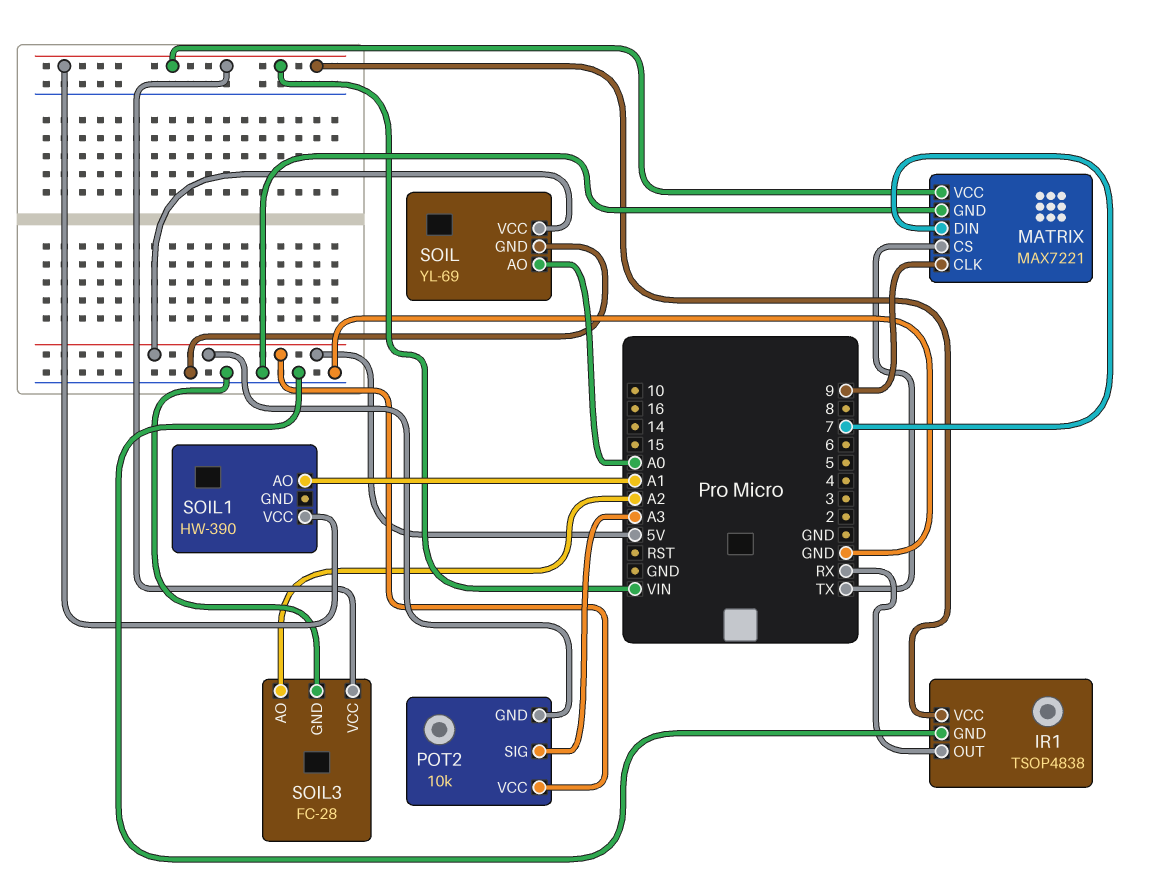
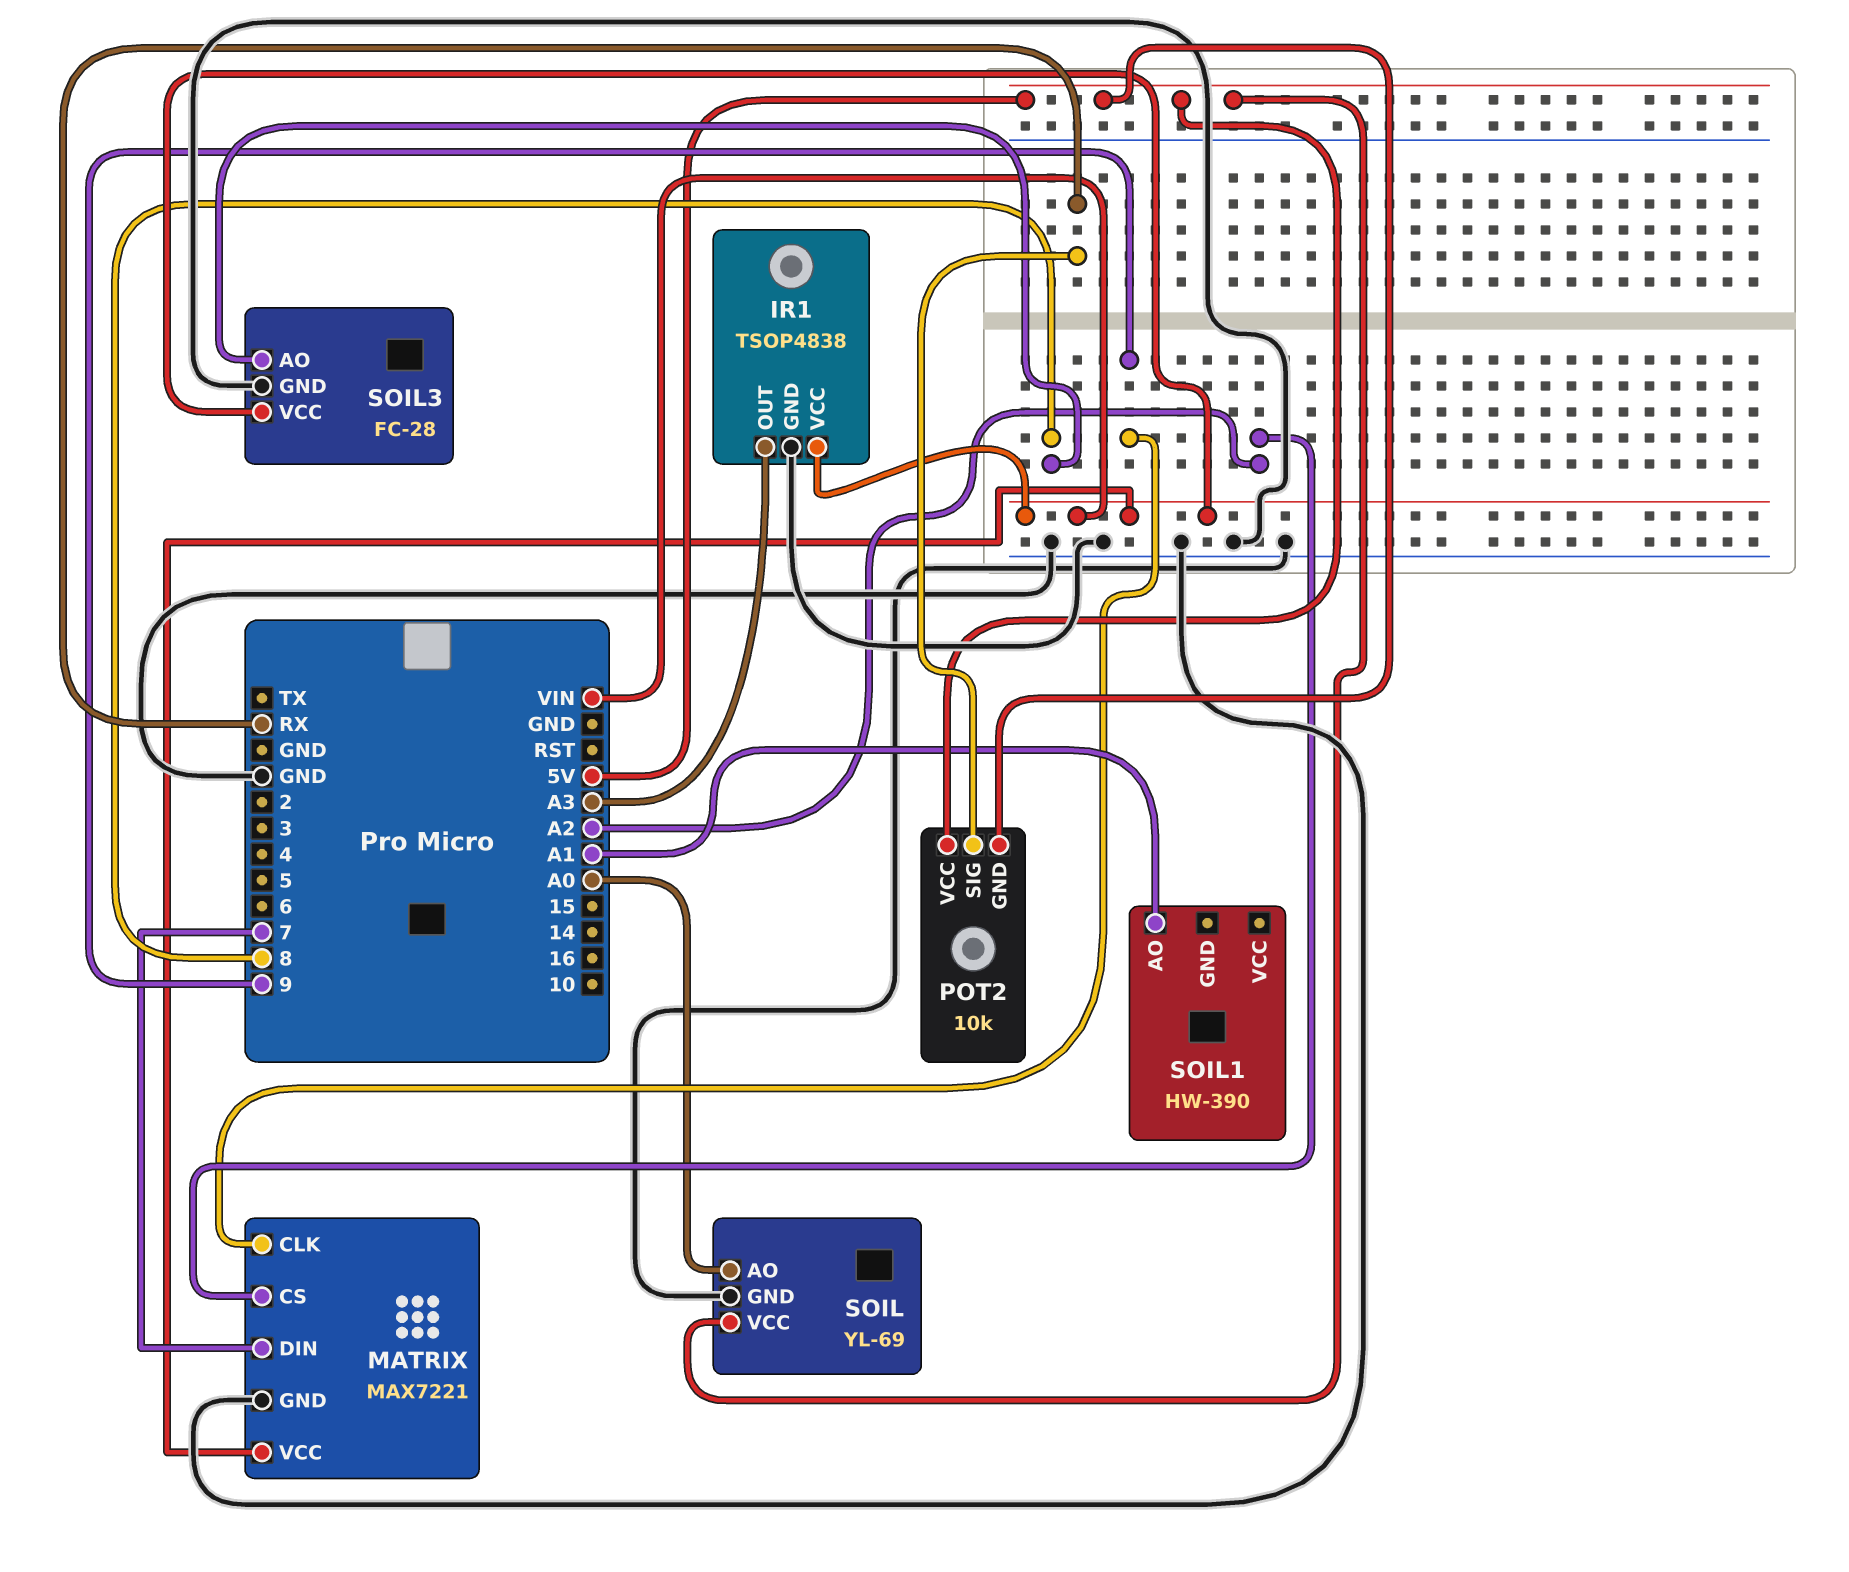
IR1 pin OUT: RX -> A3
MATRIX pin CS: TX -> A2
POT2 pin SIG: A3 -> RX
SOIL1 pin VCC: VIN -> none
SOIL3 pin AO: A2 -> 8

